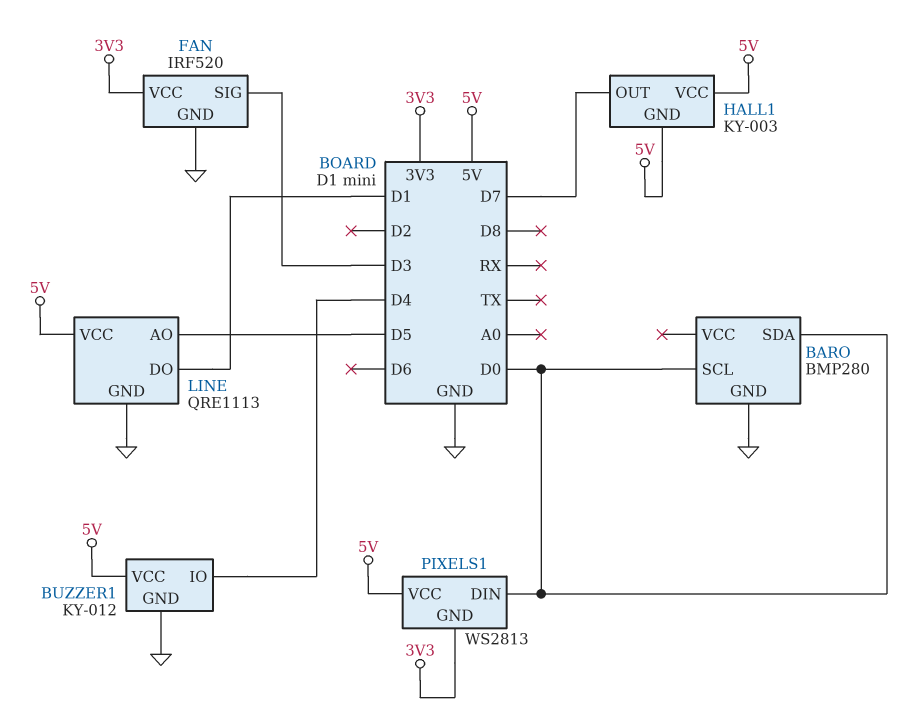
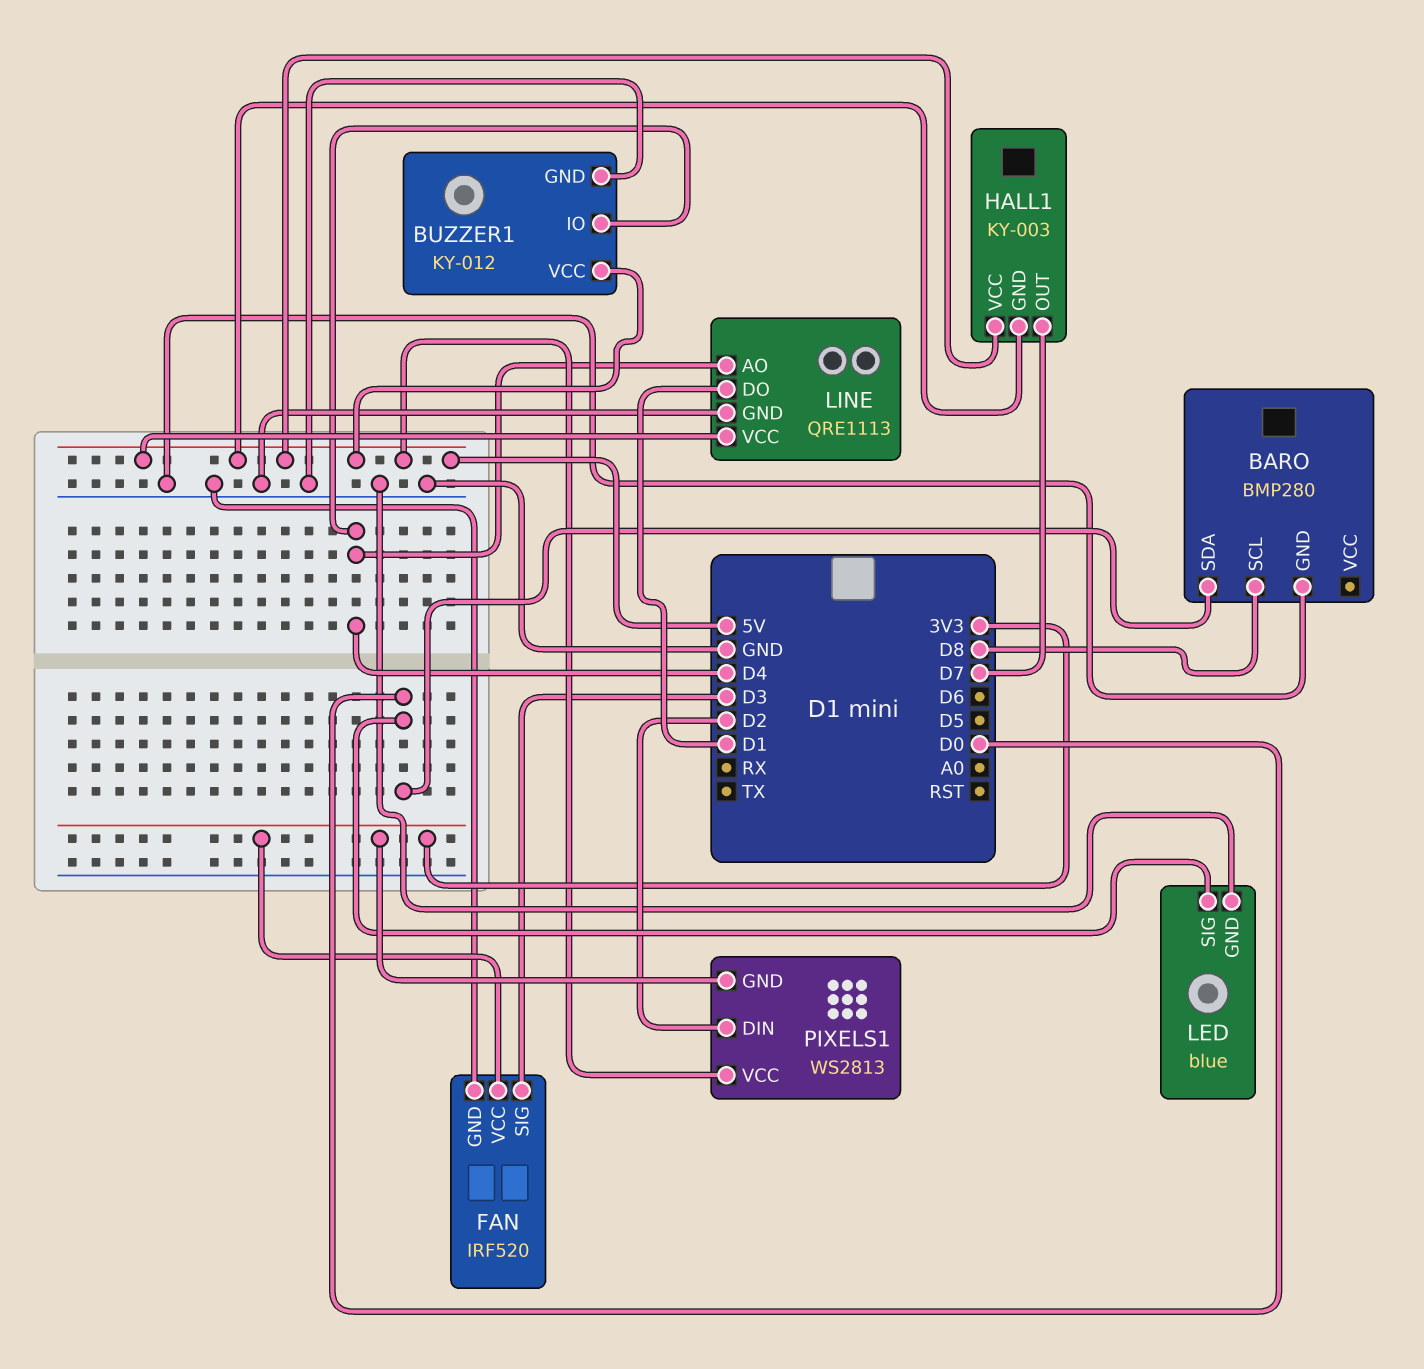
BARO pin SCL: D0 -> D8
LED: none -> blue
LED pin GND: none -> GND
LED pin SIG: none -> D0
LINE pin AO: D5 -> D4
PIXELS1 pin DIN: D0 -> D2

